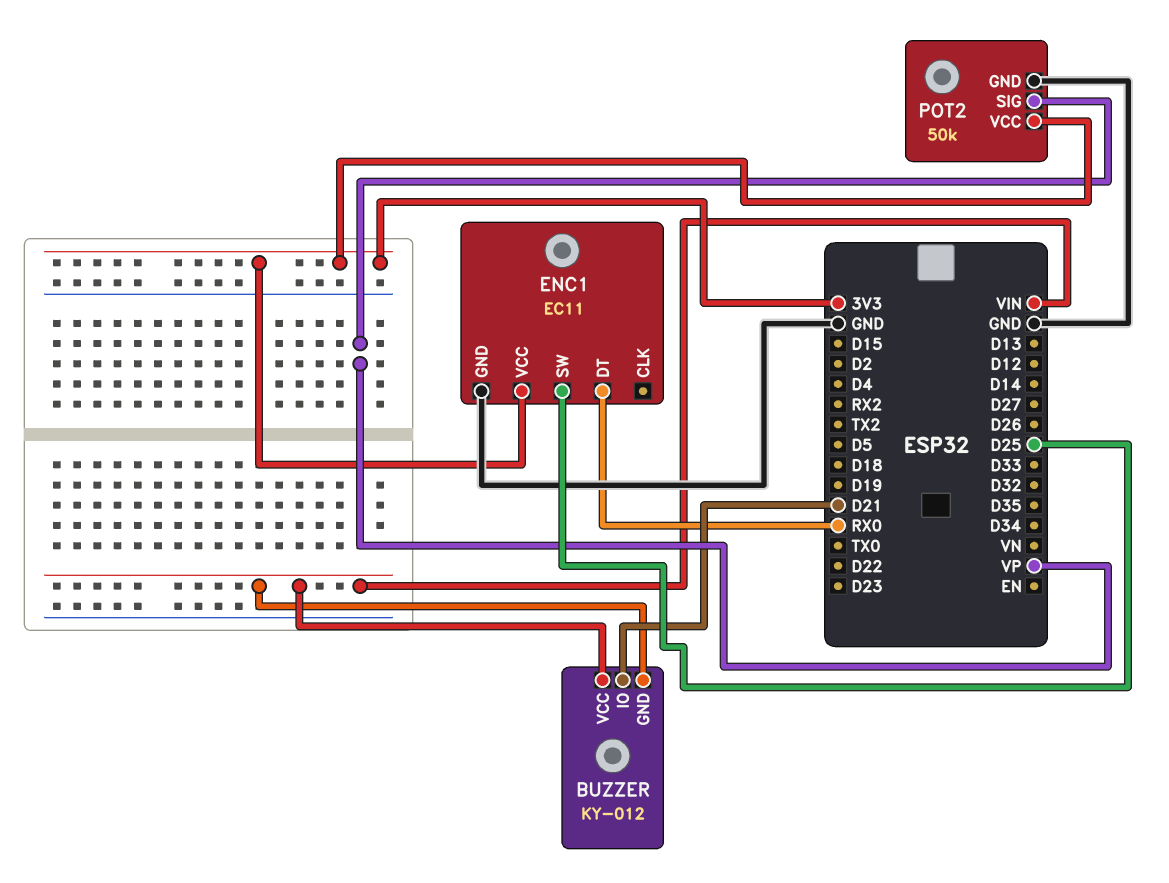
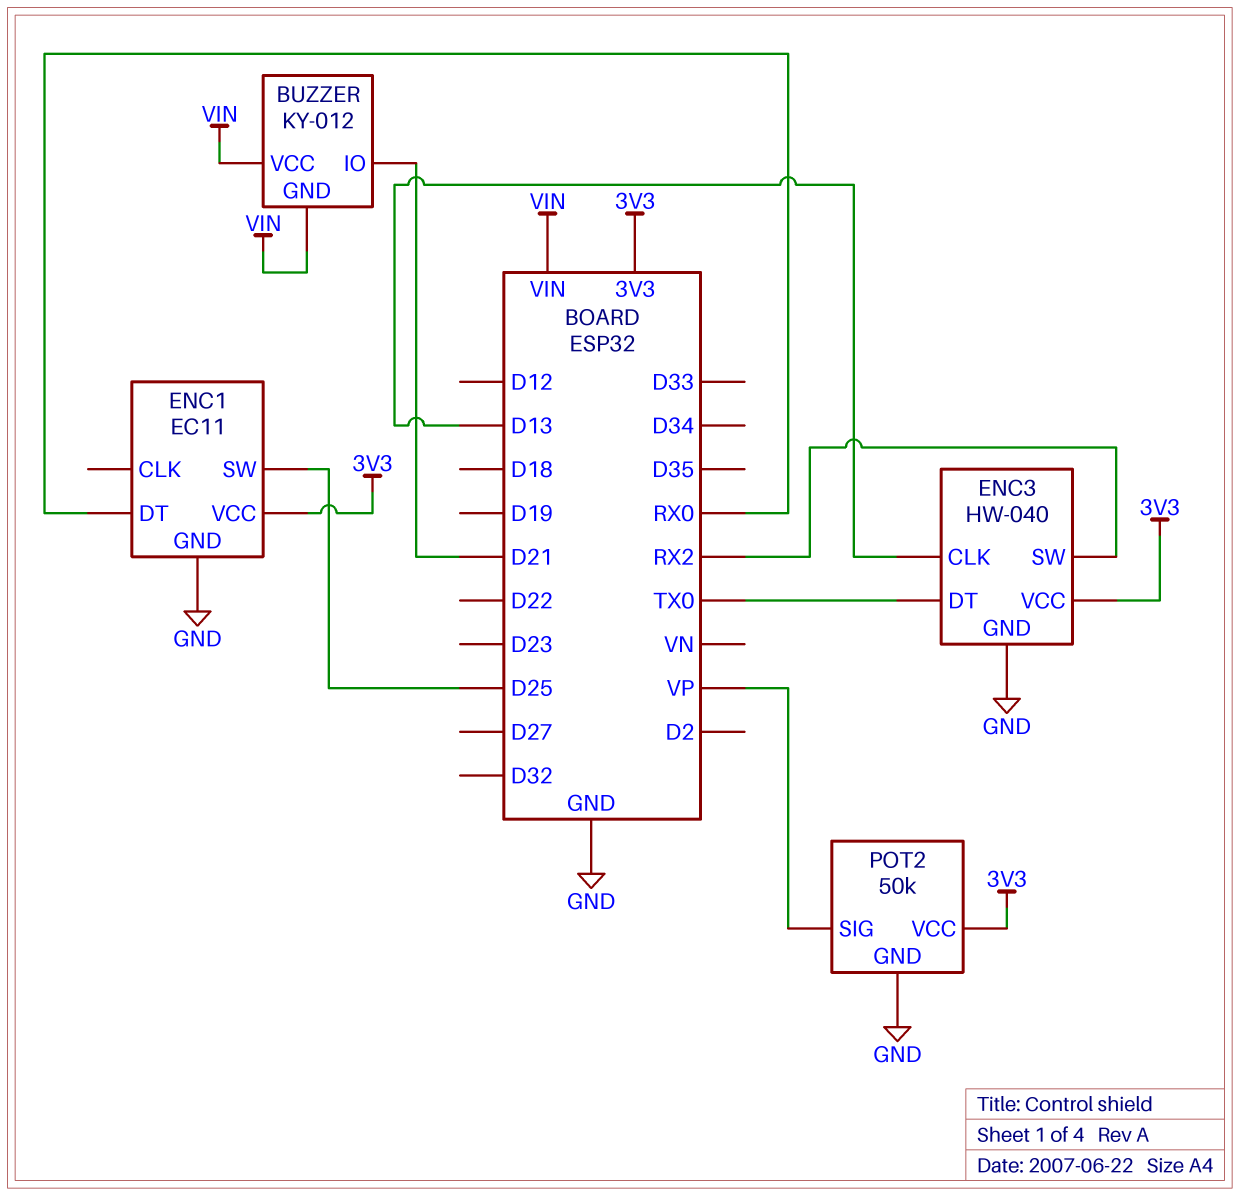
ENC3: none -> HW-040
ENC3 pin CLK: none -> D13
ENC3 pin DT: none -> TX0
ENC3 pin GND: none -> GND
ENC3 pin SW: none -> RX2
ENC3 pin VCC: none -> 3V3

